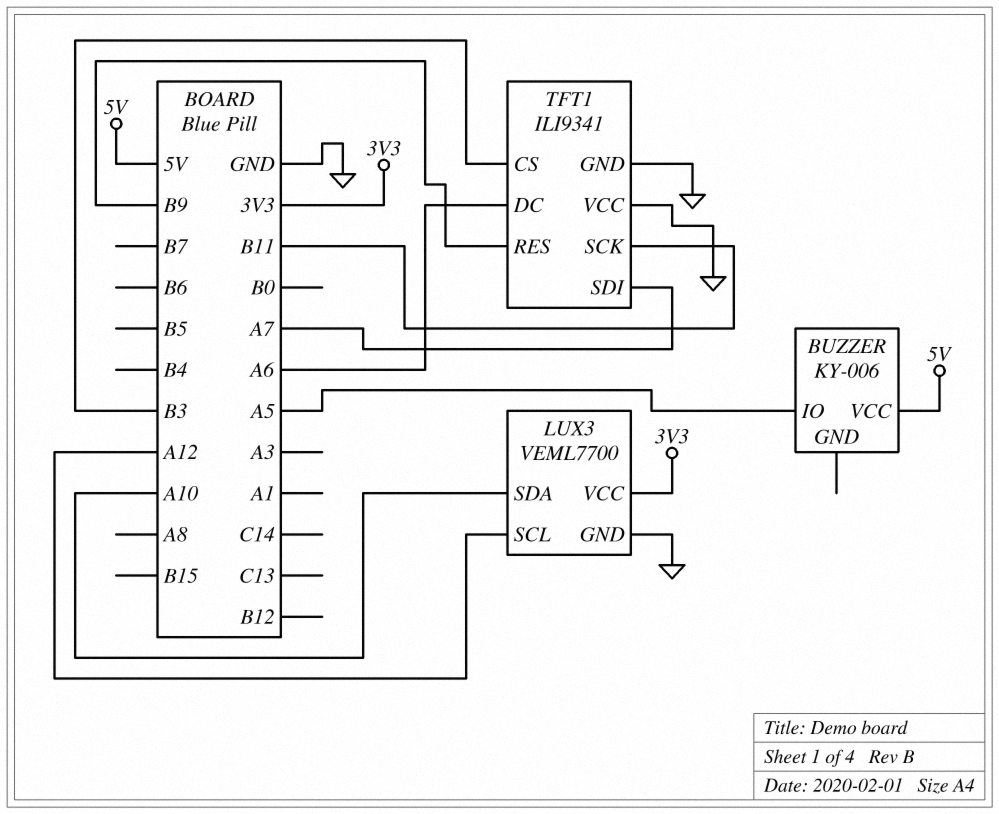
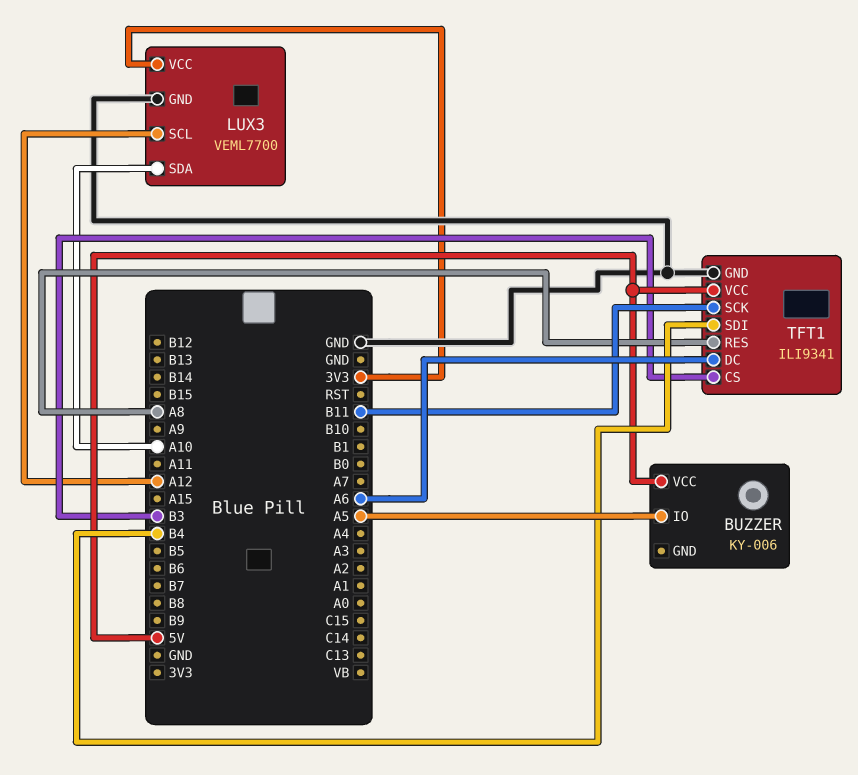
TFT1 pin RES: B9 -> A8
TFT1 pin SDI: A7 -> B4
TFT1 pin VCC: GND -> 5V

